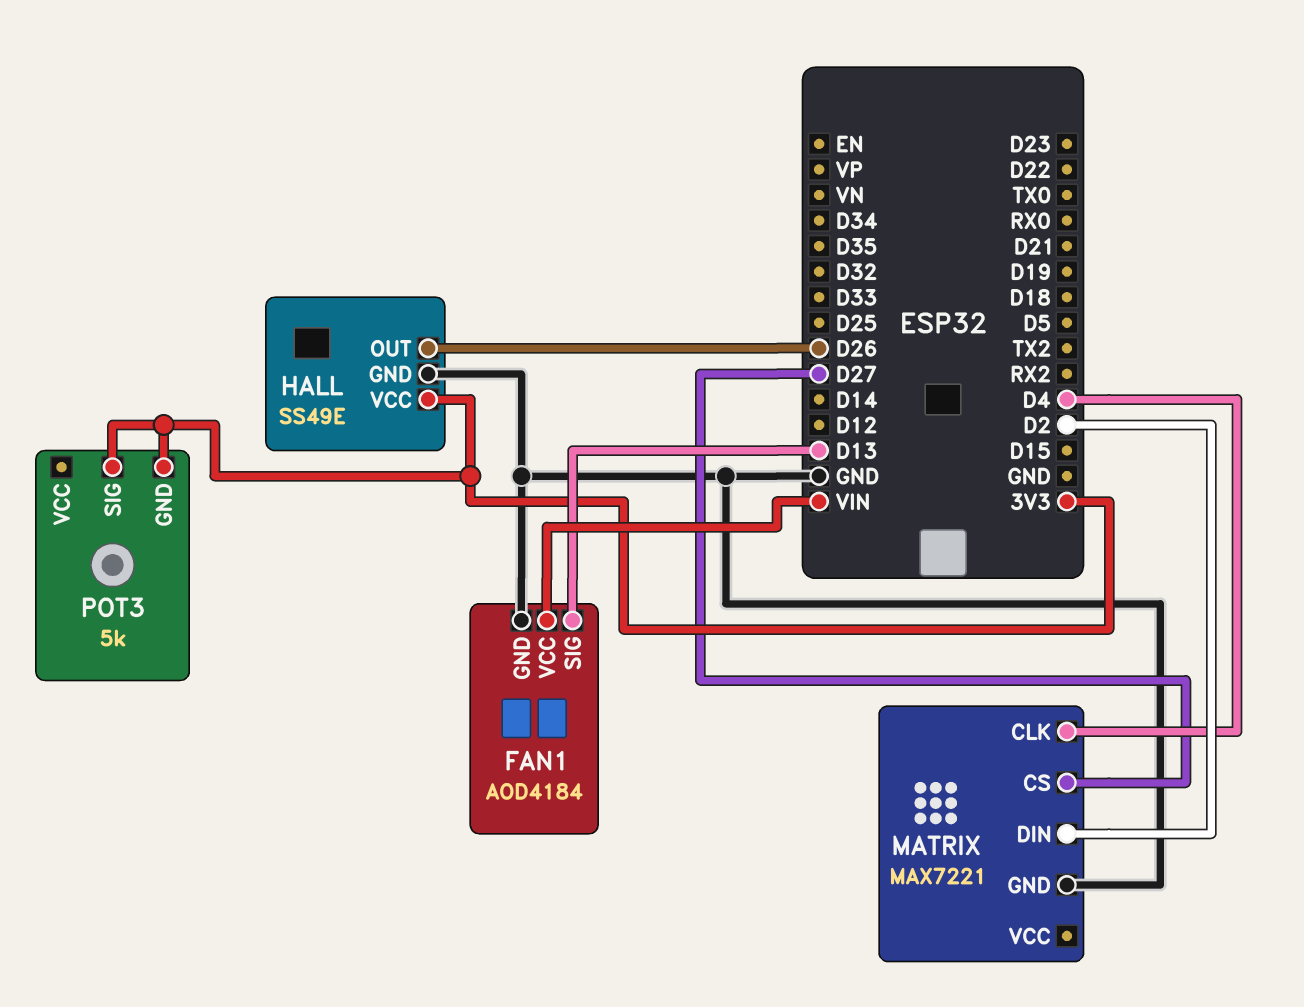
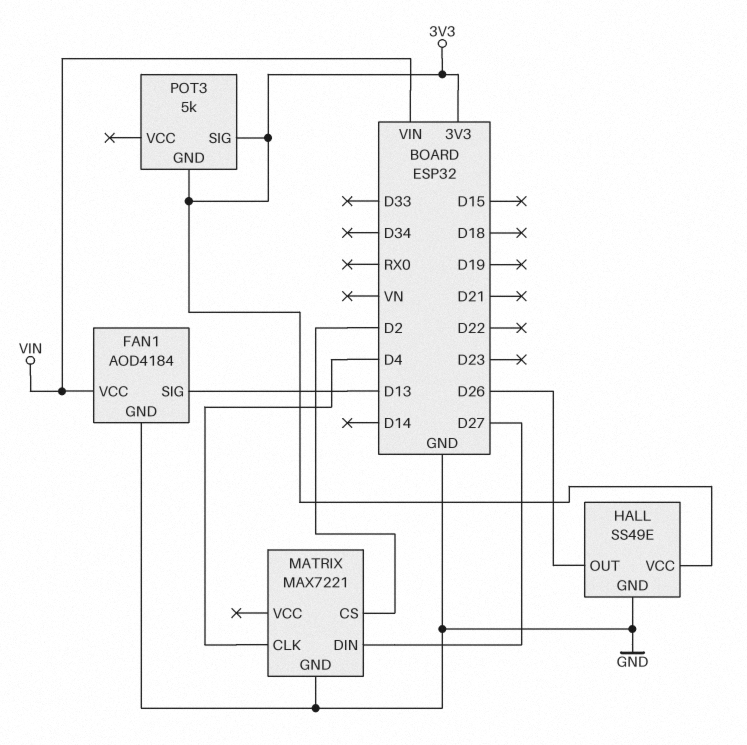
MATRIX pin CS: D27 -> D2
MATRIX pin DIN: D2 -> D27

